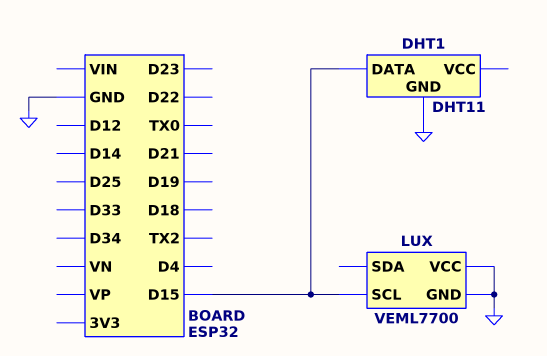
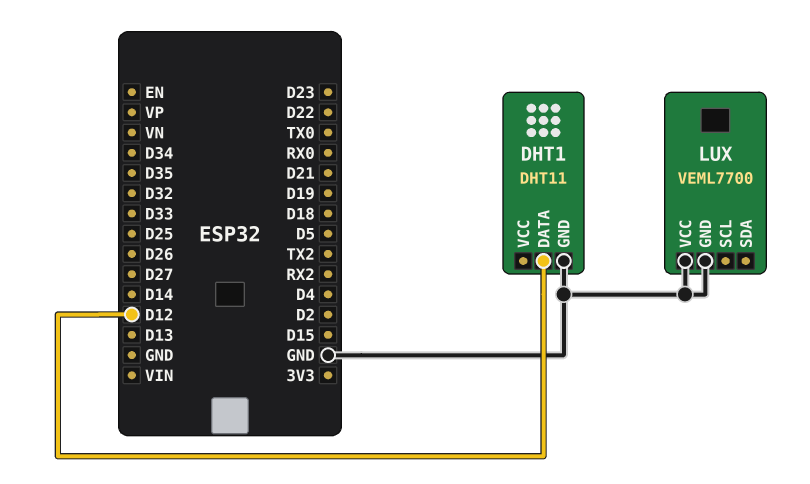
DHT1 pin DATA: D15 -> D12
LUX pin SCL: D15 -> none

